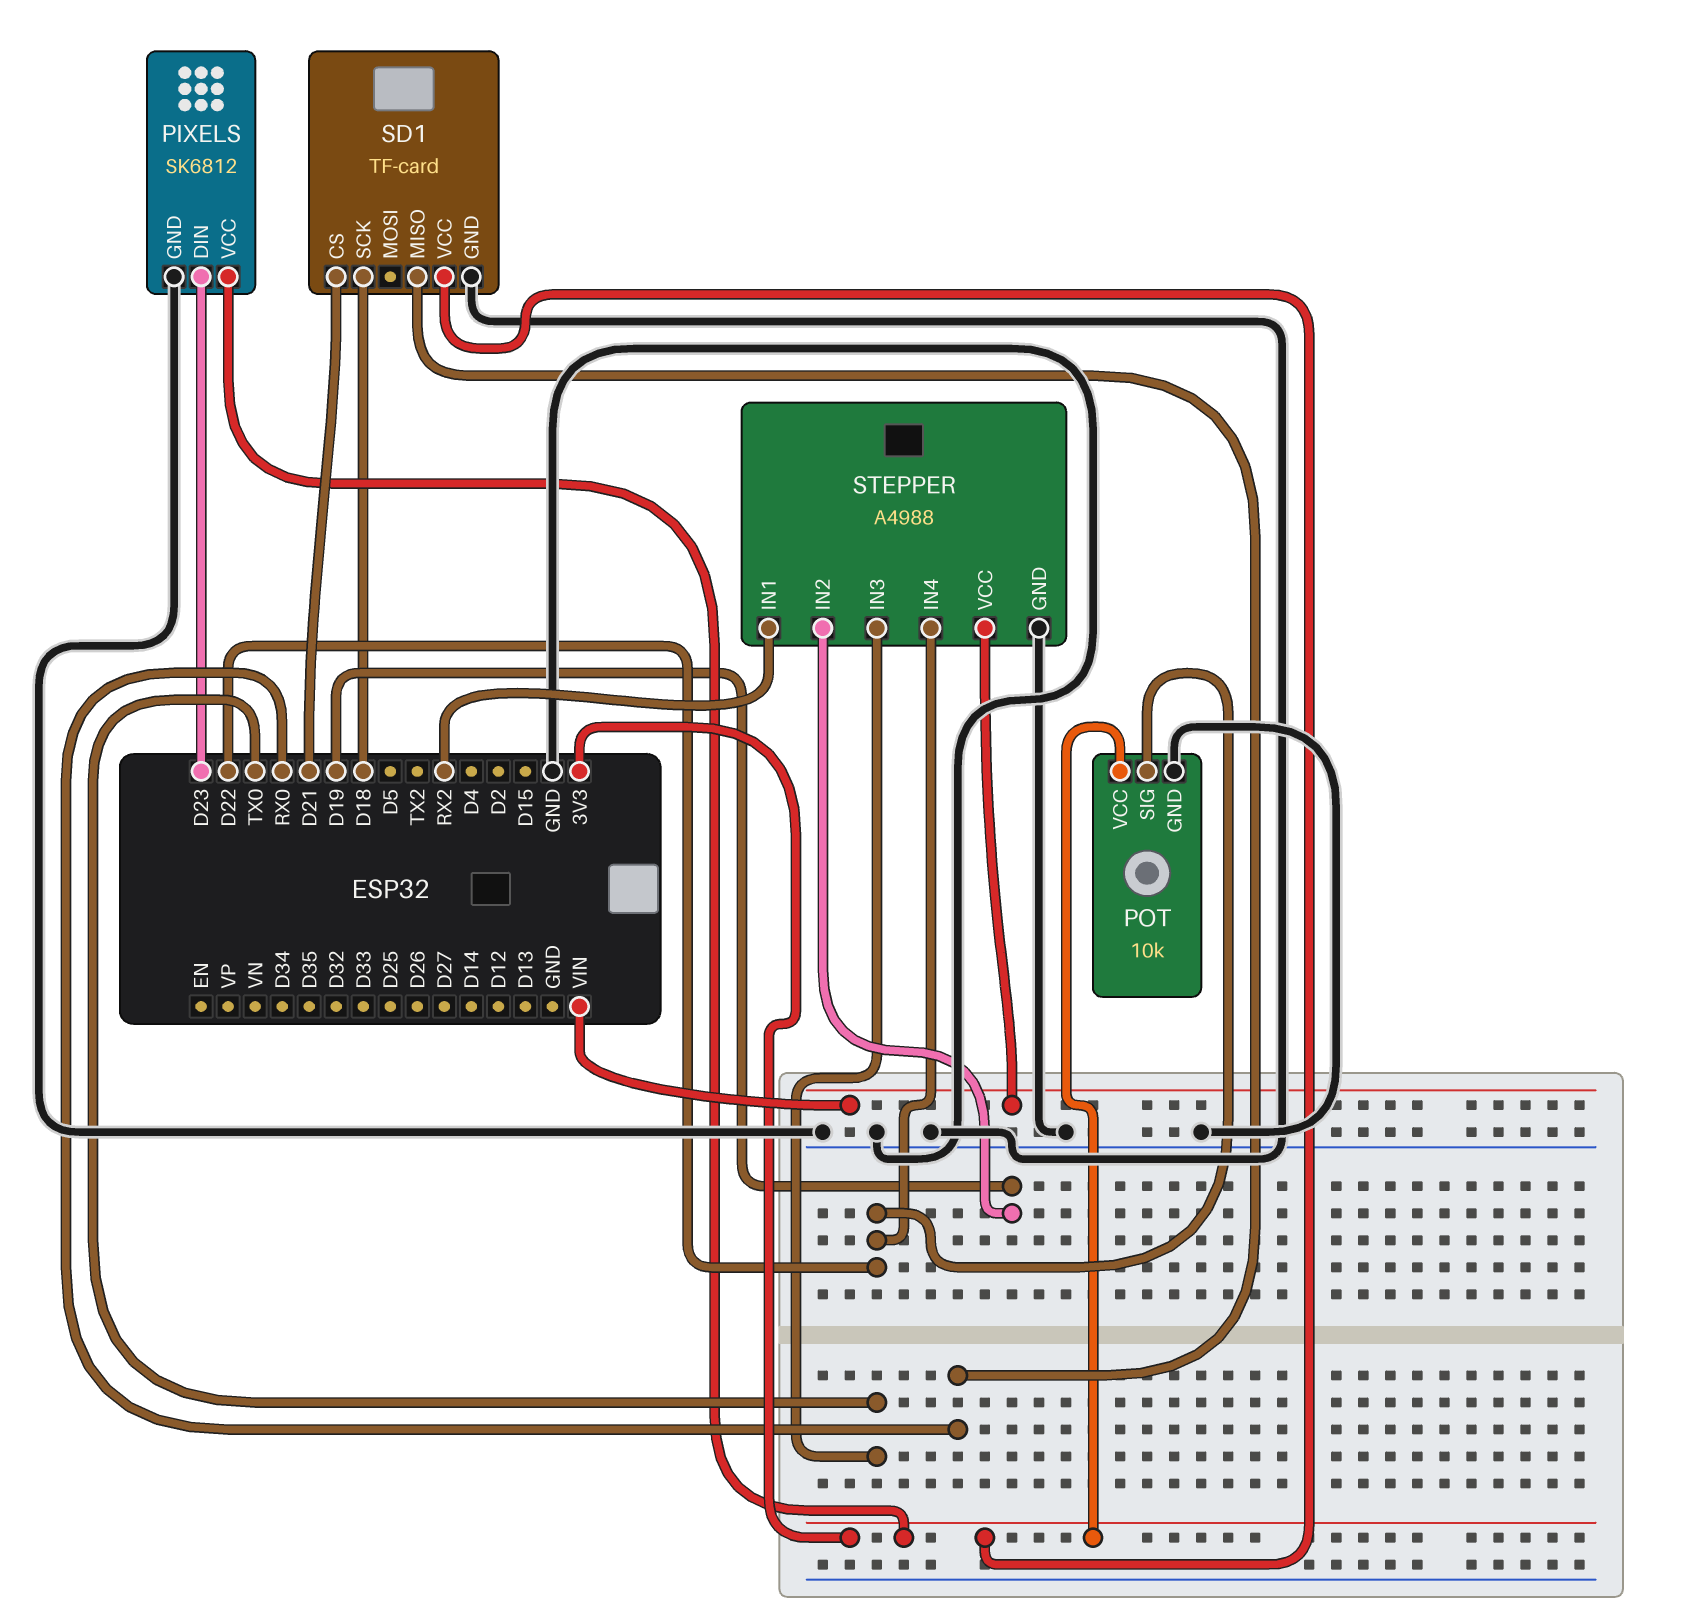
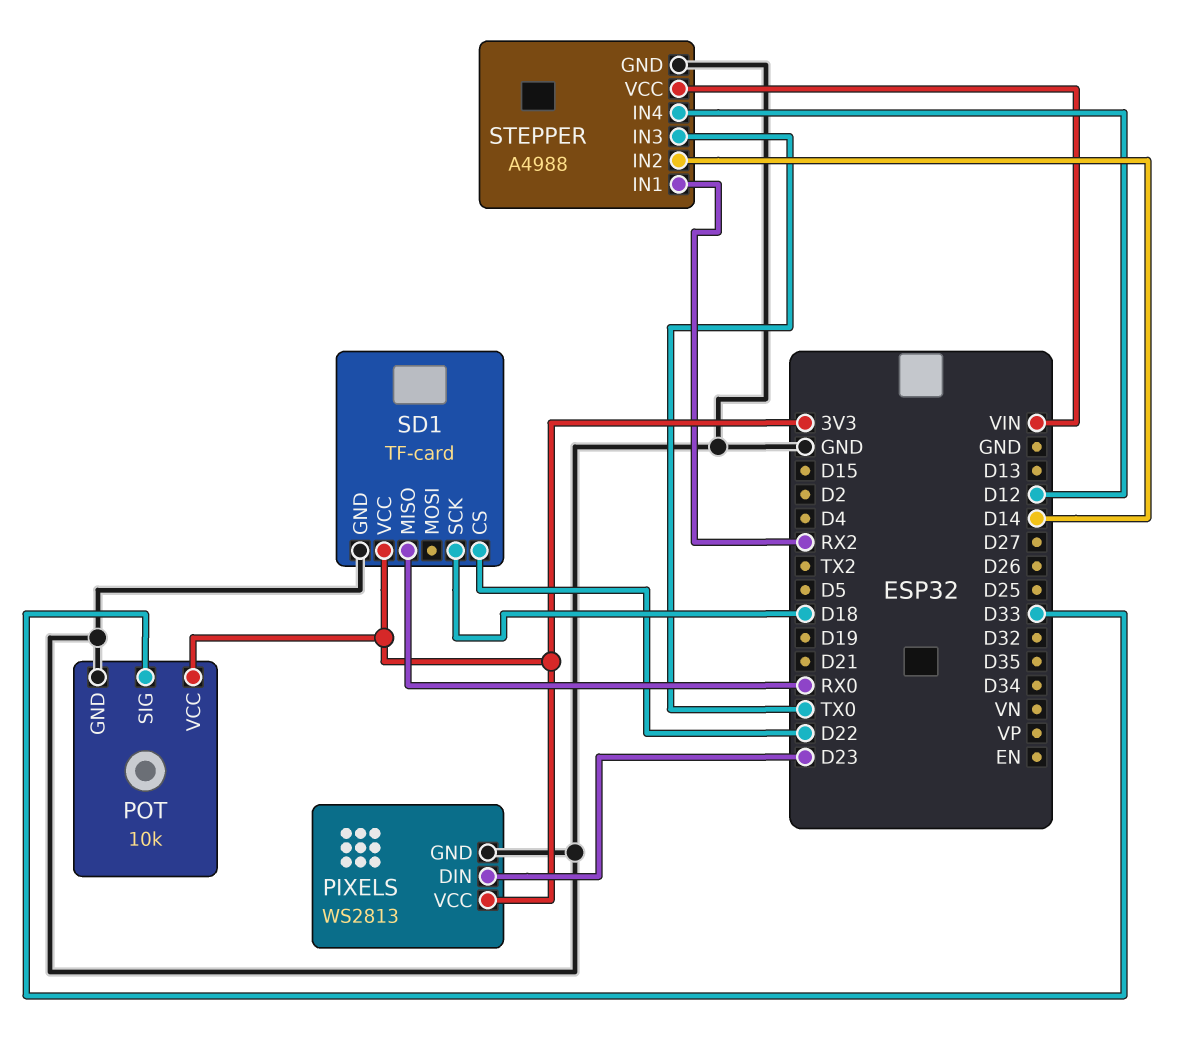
PIXELS: SK6812 -> WS2813
POT pin SIG: D22 -> D33
SD1 pin CS: D21 -> D22
STEPPER pin IN2: D19 -> D14
STEPPER pin IN4: D22 -> D12

